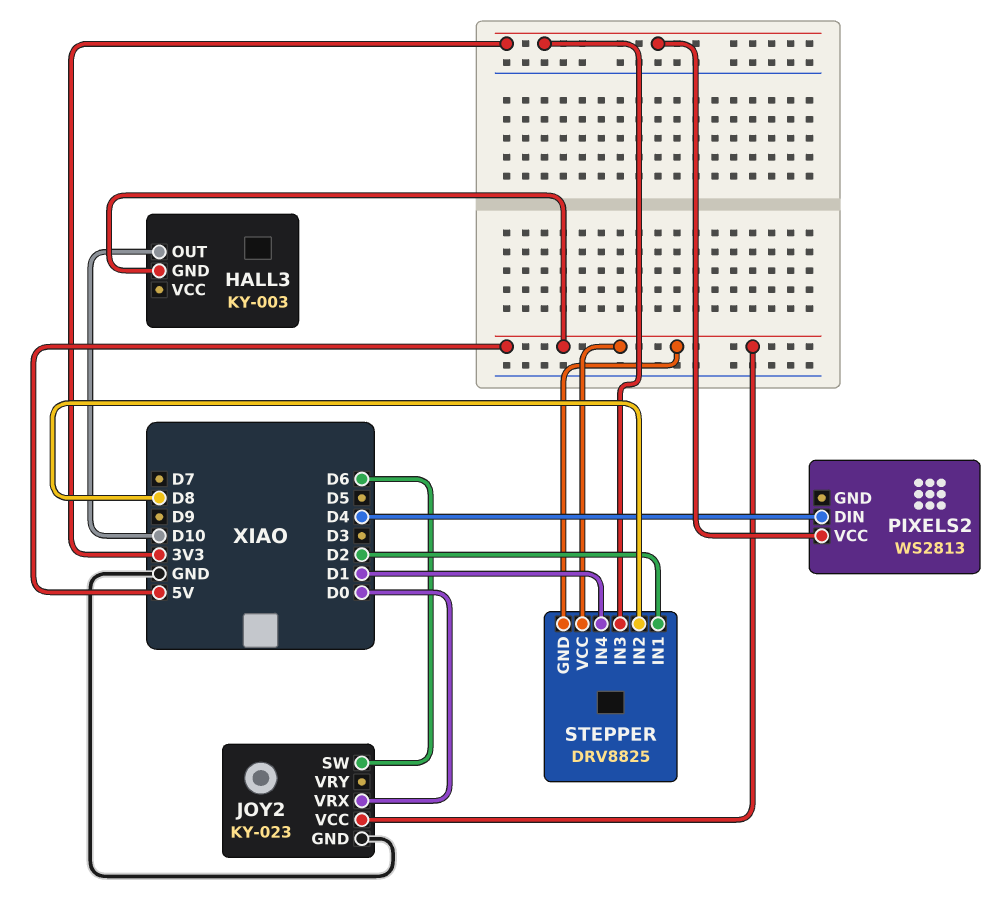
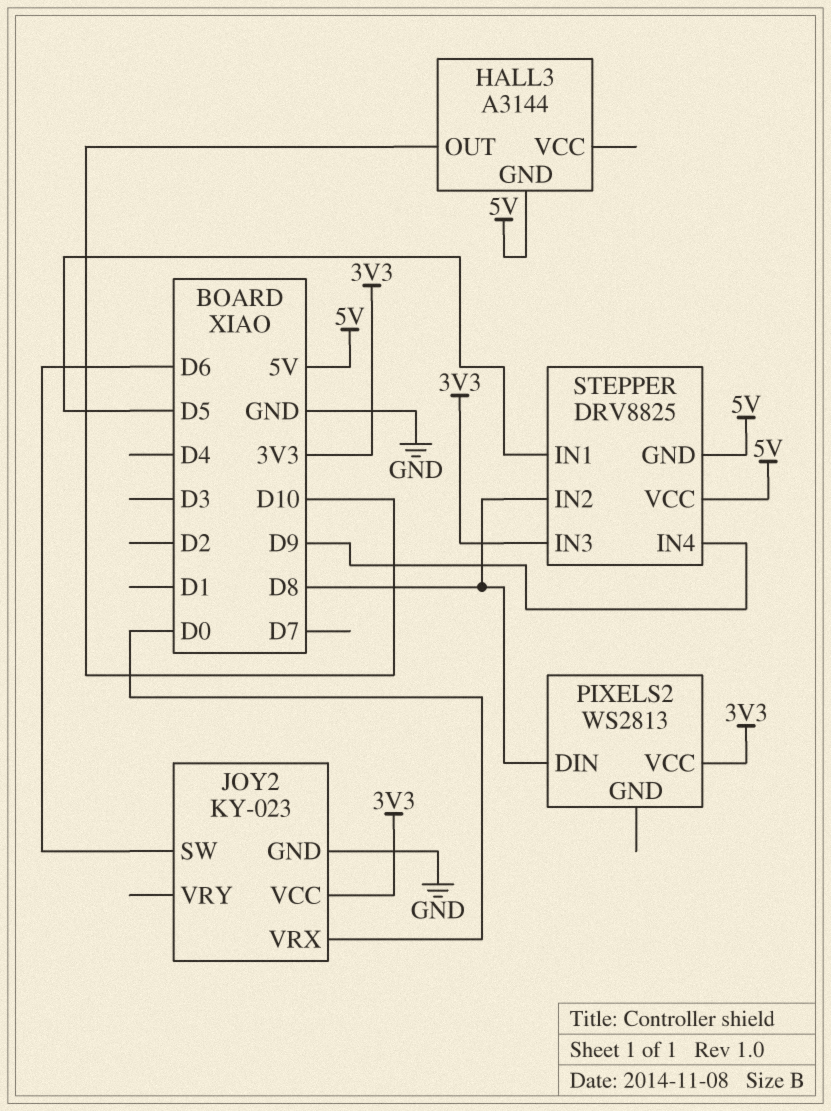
HALL3: KY-003 -> A3144
JOY2 pin VCC: 5V -> 3V3
PIXELS2 pin DIN: D4 -> D8
STEPPER pin IN1: D2 -> D5
STEPPER pin IN4: D1 -> D9

